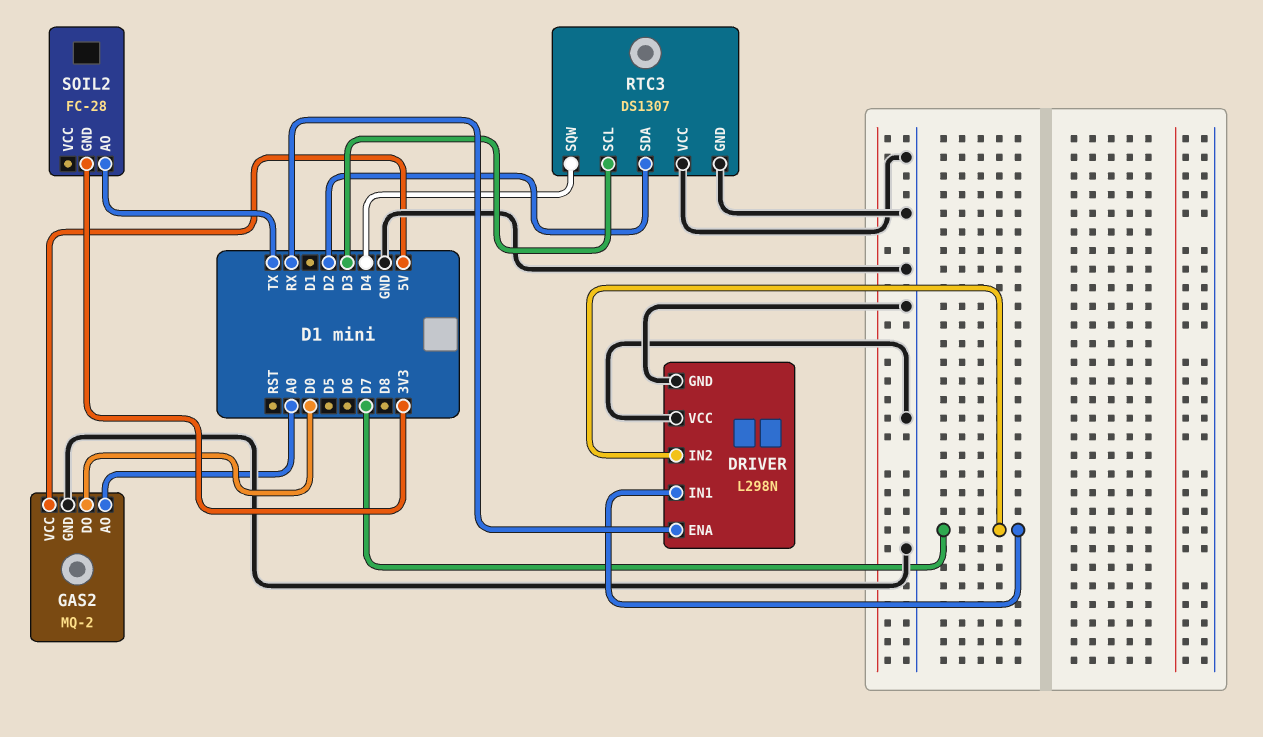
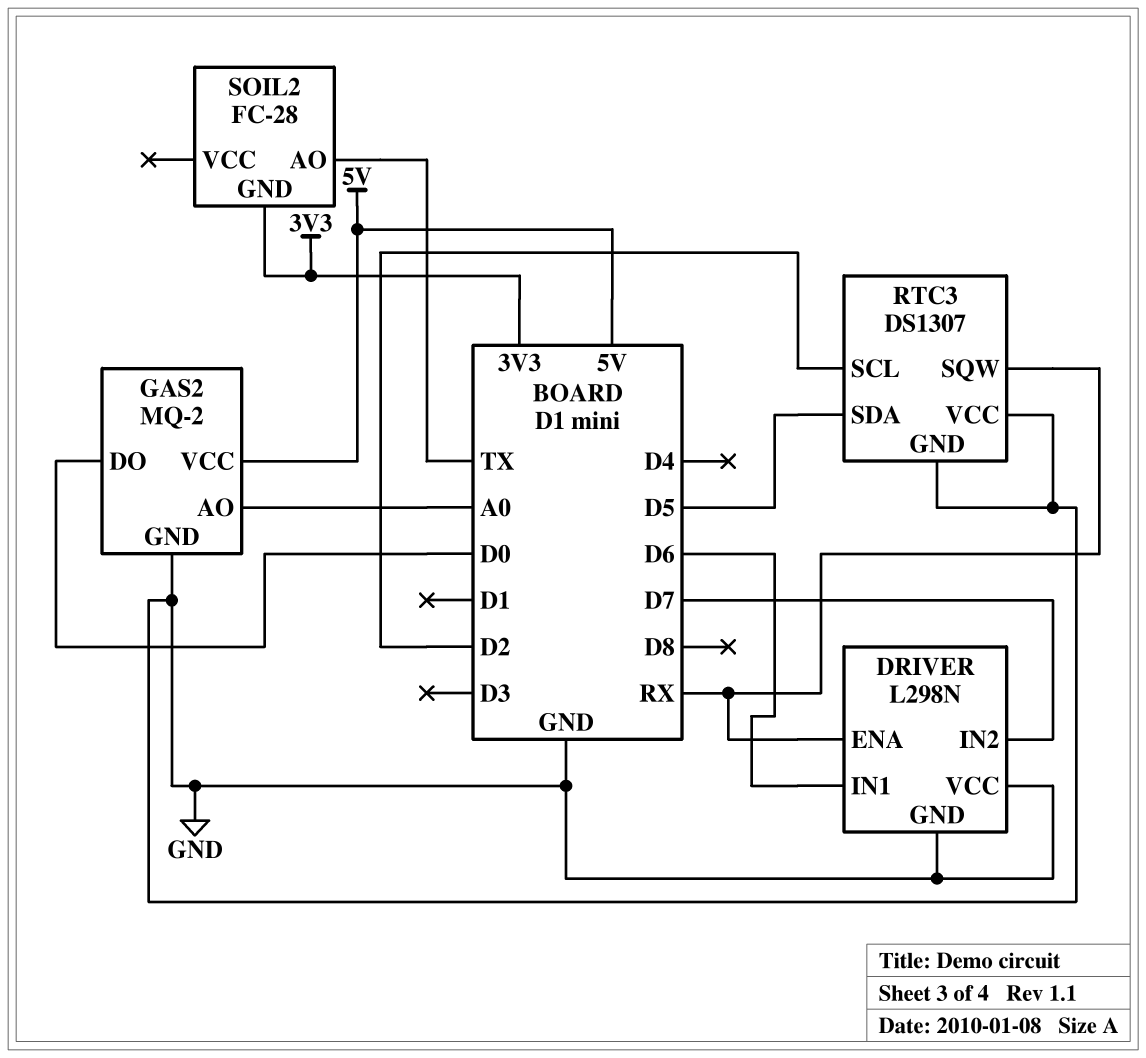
DRIVER pin IN1: D7 -> D6
RTC3 pin SCL: D3 -> D2
RTC3 pin SDA: D2 -> D5
RTC3 pin SQW: D4 -> RX

